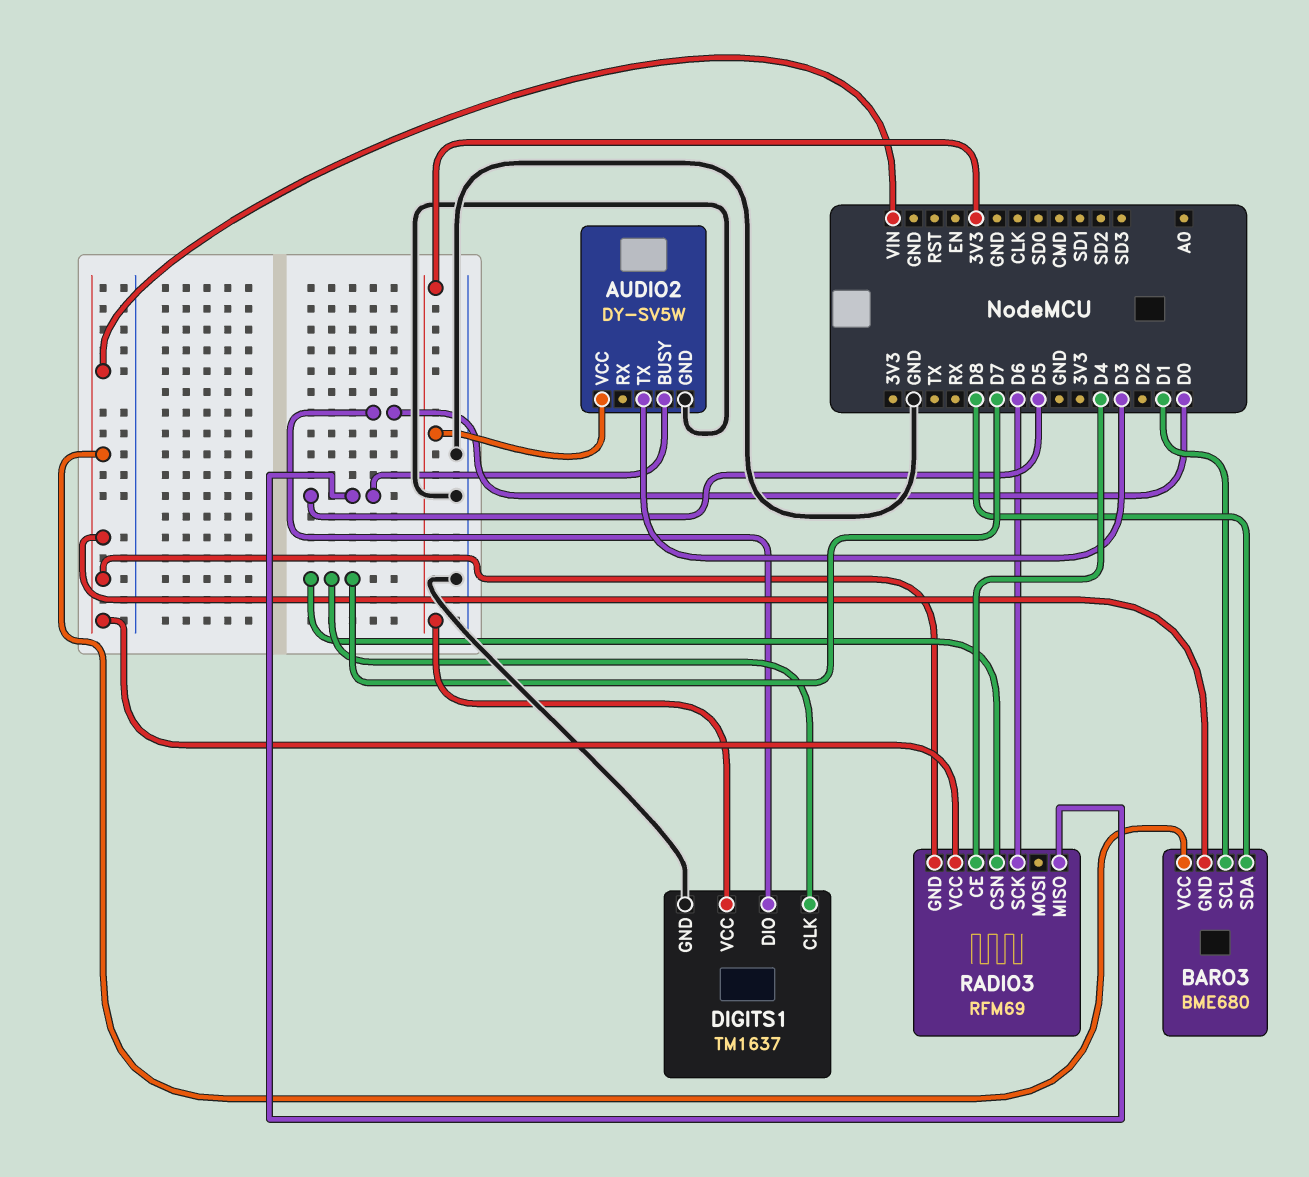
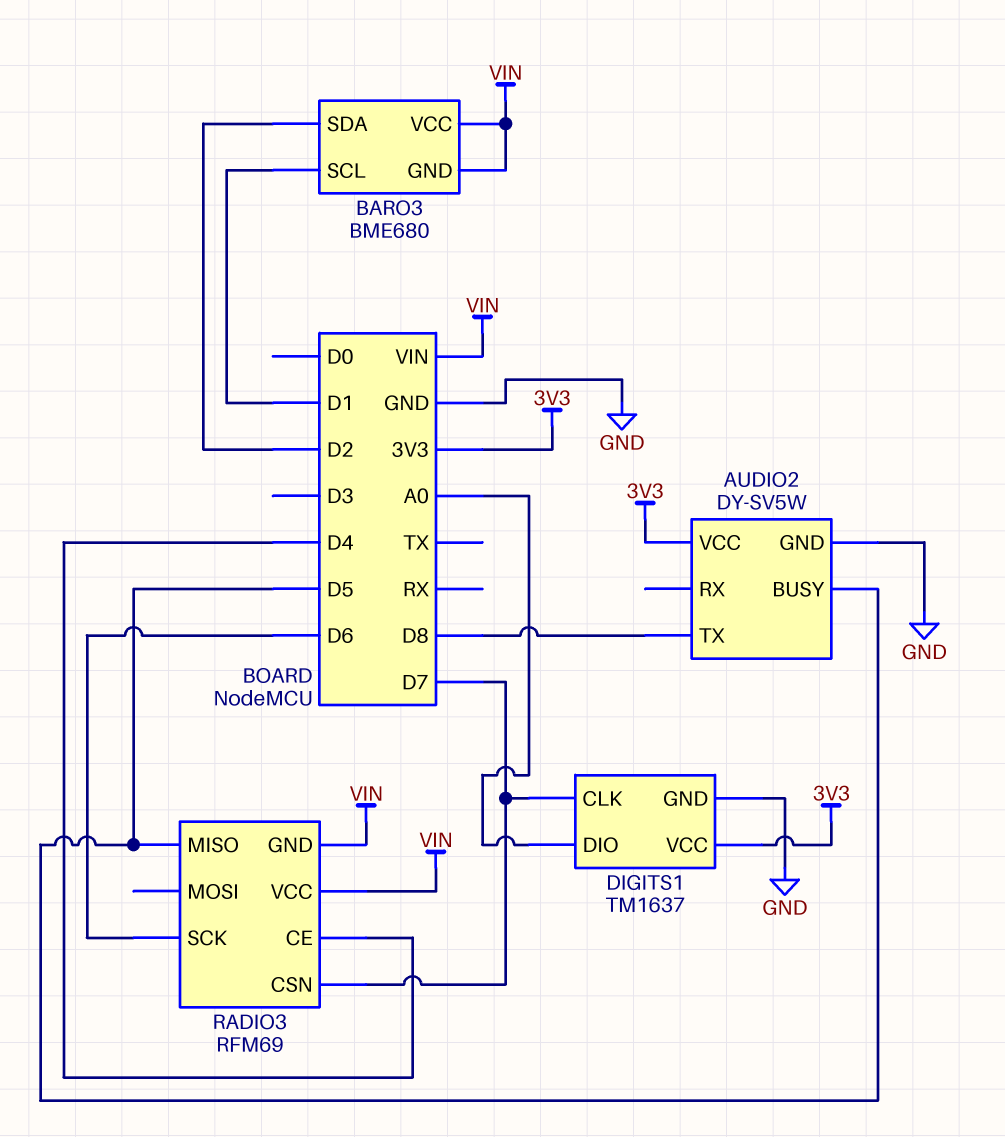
AUDIO2 pin TX: D3 -> D8
BARO3 pin SDA: D8 -> D2
DIGITS1 pin DIO: D0 -> A0

